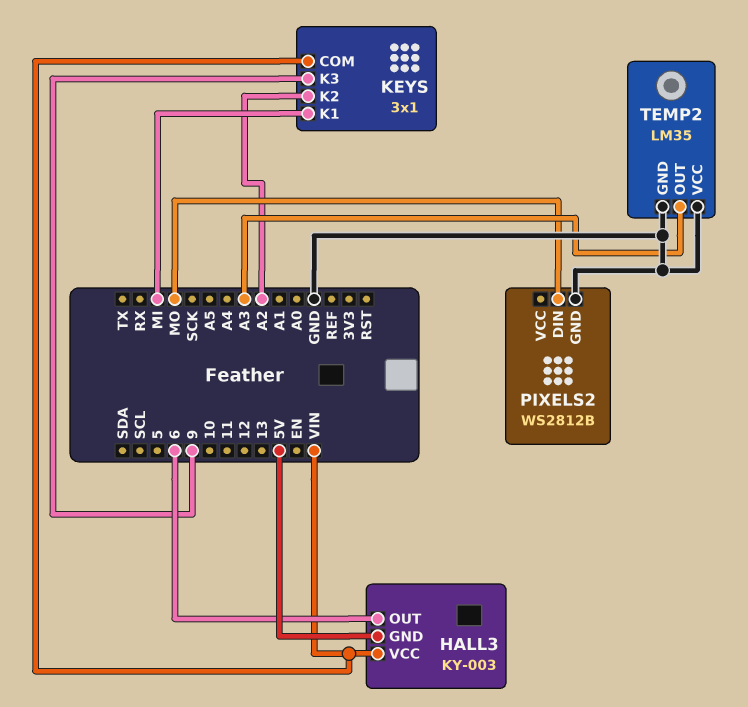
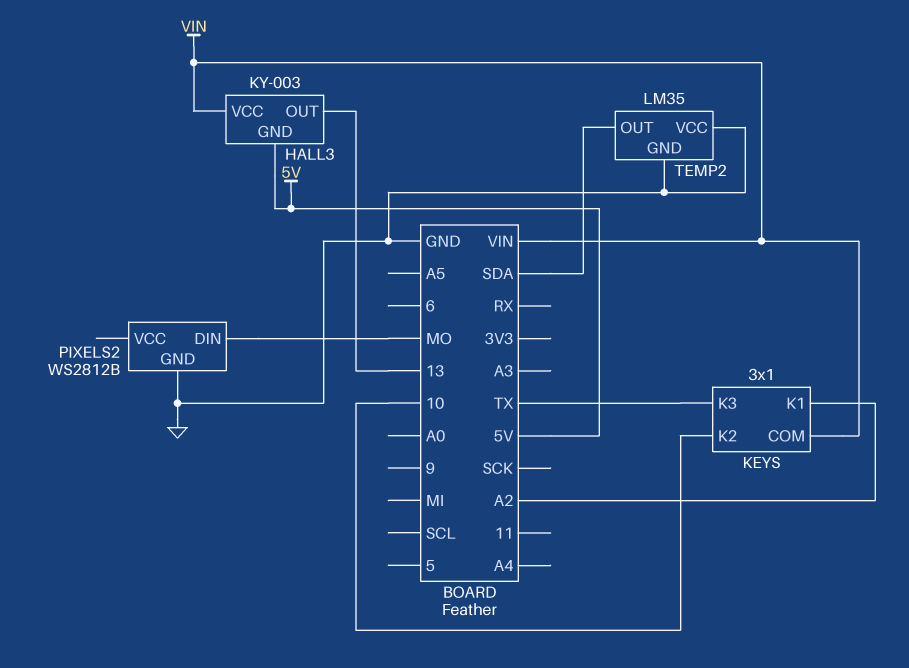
HALL3 pin OUT: 6 -> 13
KEYS pin K1: MI -> A2
KEYS pin K2: A2 -> 10
KEYS pin K3: 9 -> TX
TEMP2 pin OUT: A3 -> SDA

